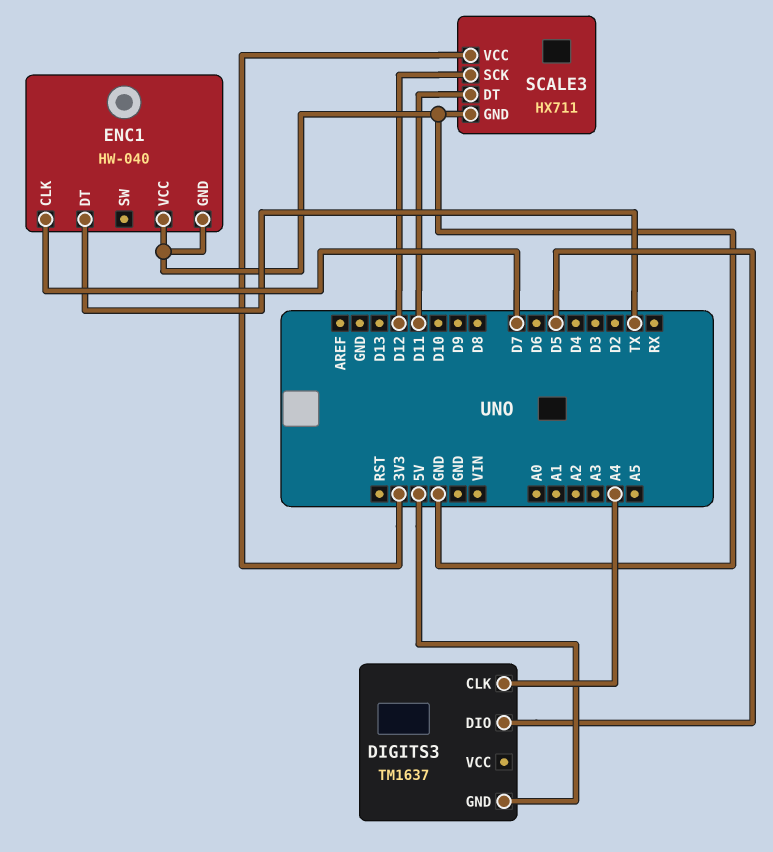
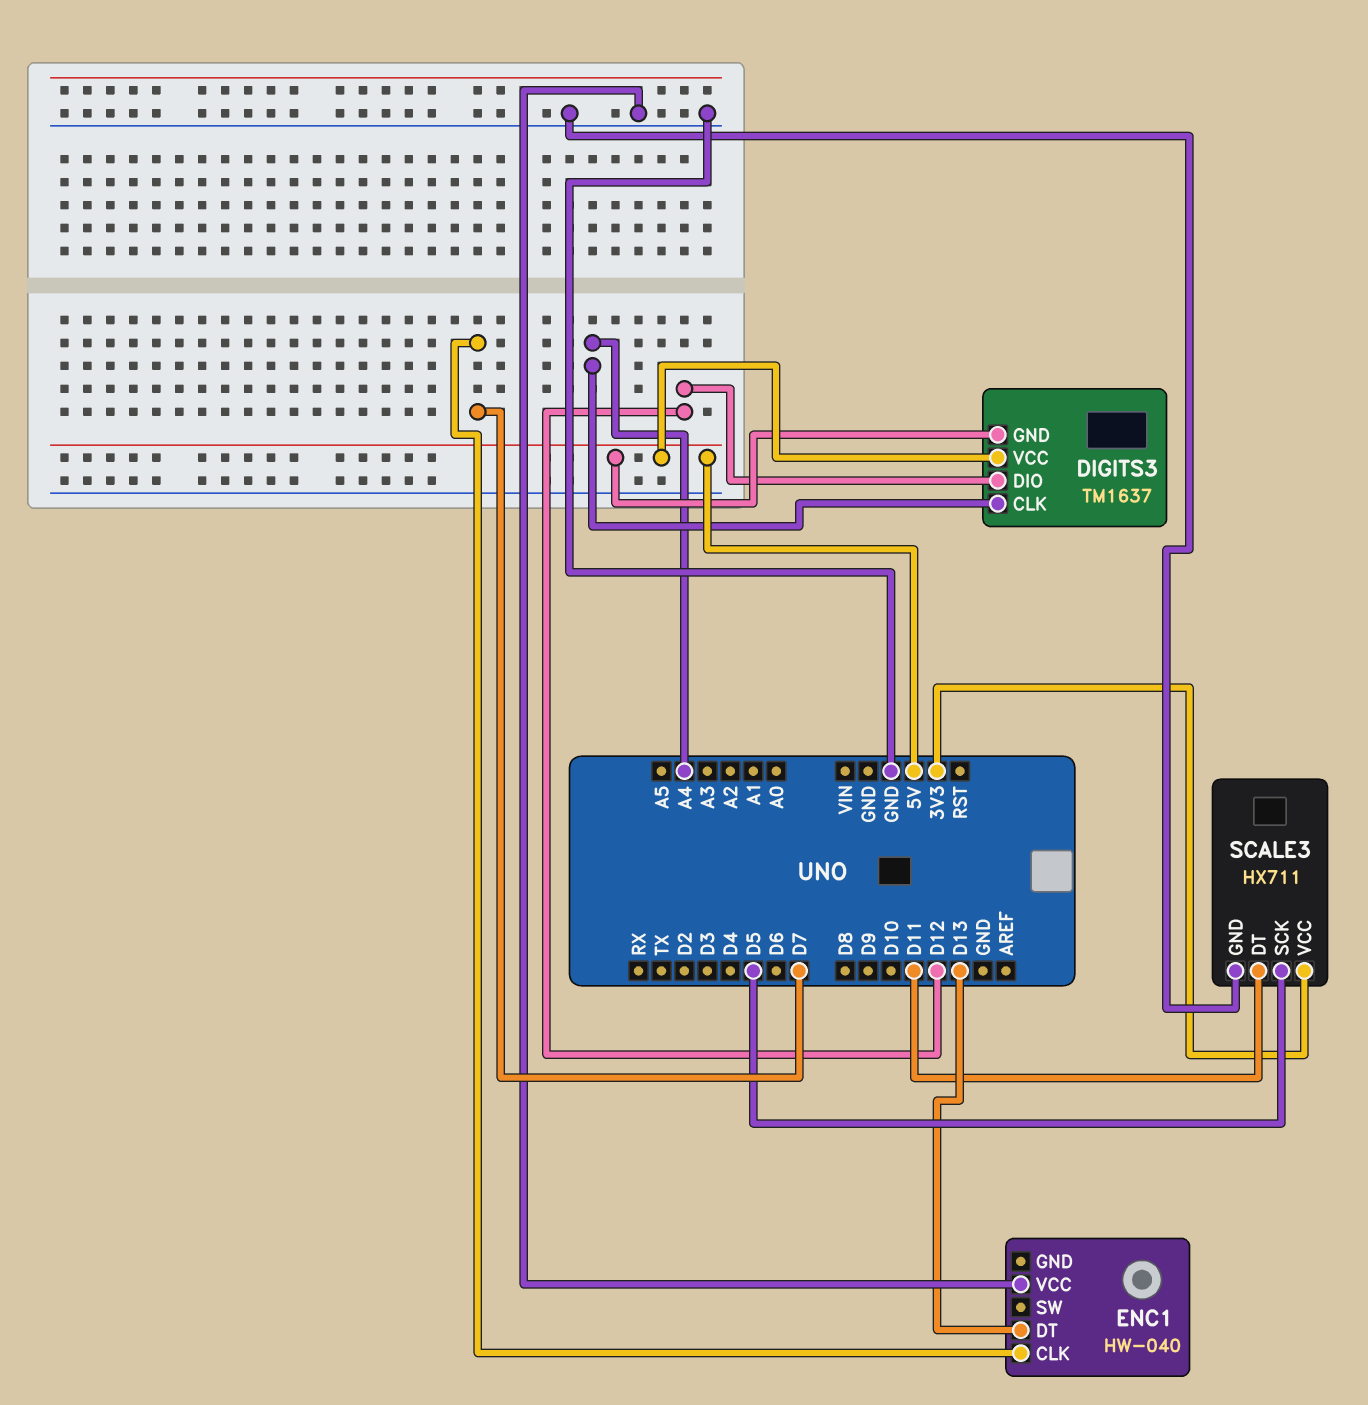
DIGITS3 pin DIO: D5 -> D12
DIGITS3 pin VCC: none -> 5V
ENC1 pin DT: TX -> D13
ENC1 pin GND: GND -> none
SCALE3 pin SCK: D12 -> D5

